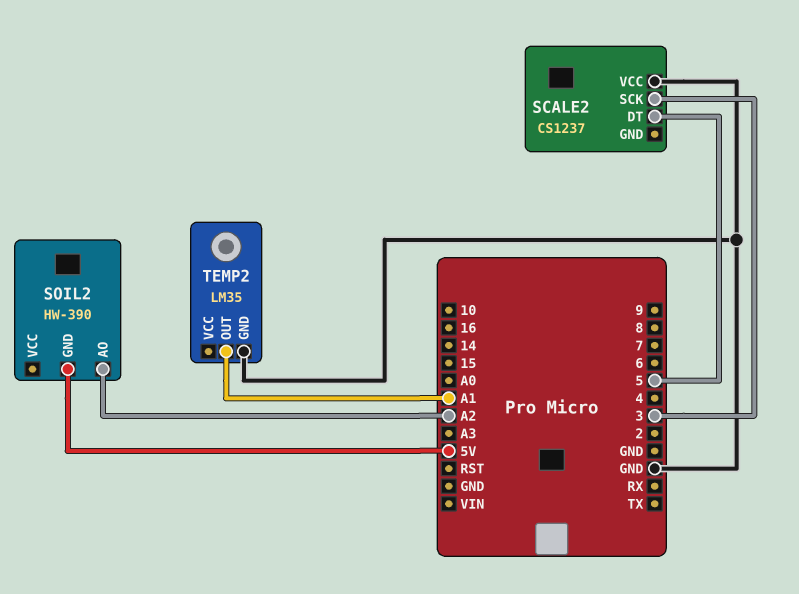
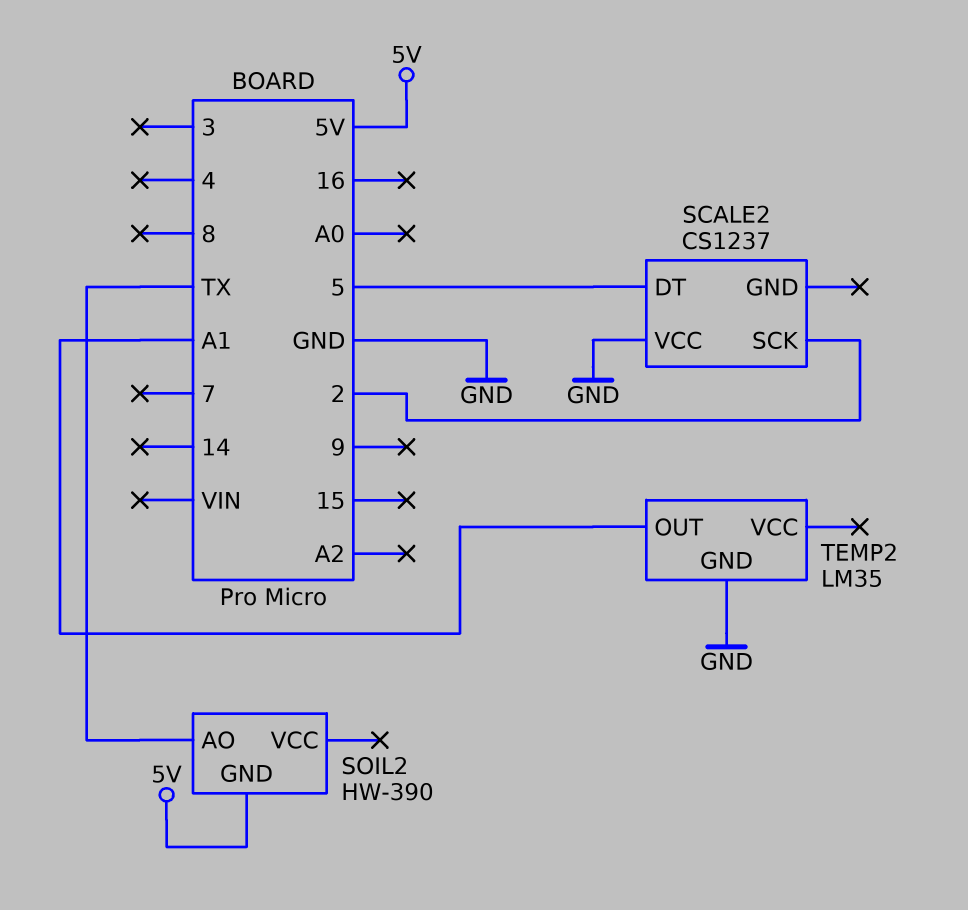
SCALE2 pin SCK: 3 -> 2
SOIL2 pin AO: A2 -> TX

